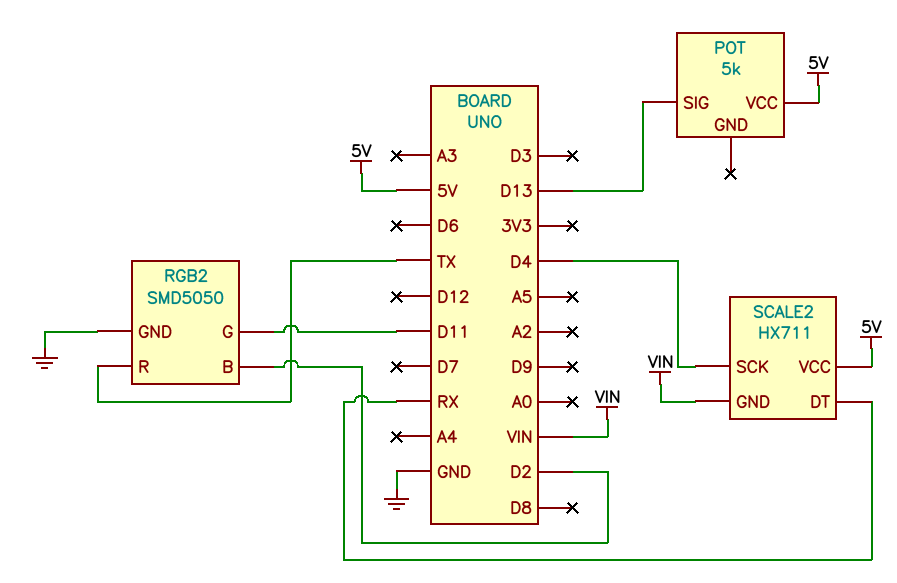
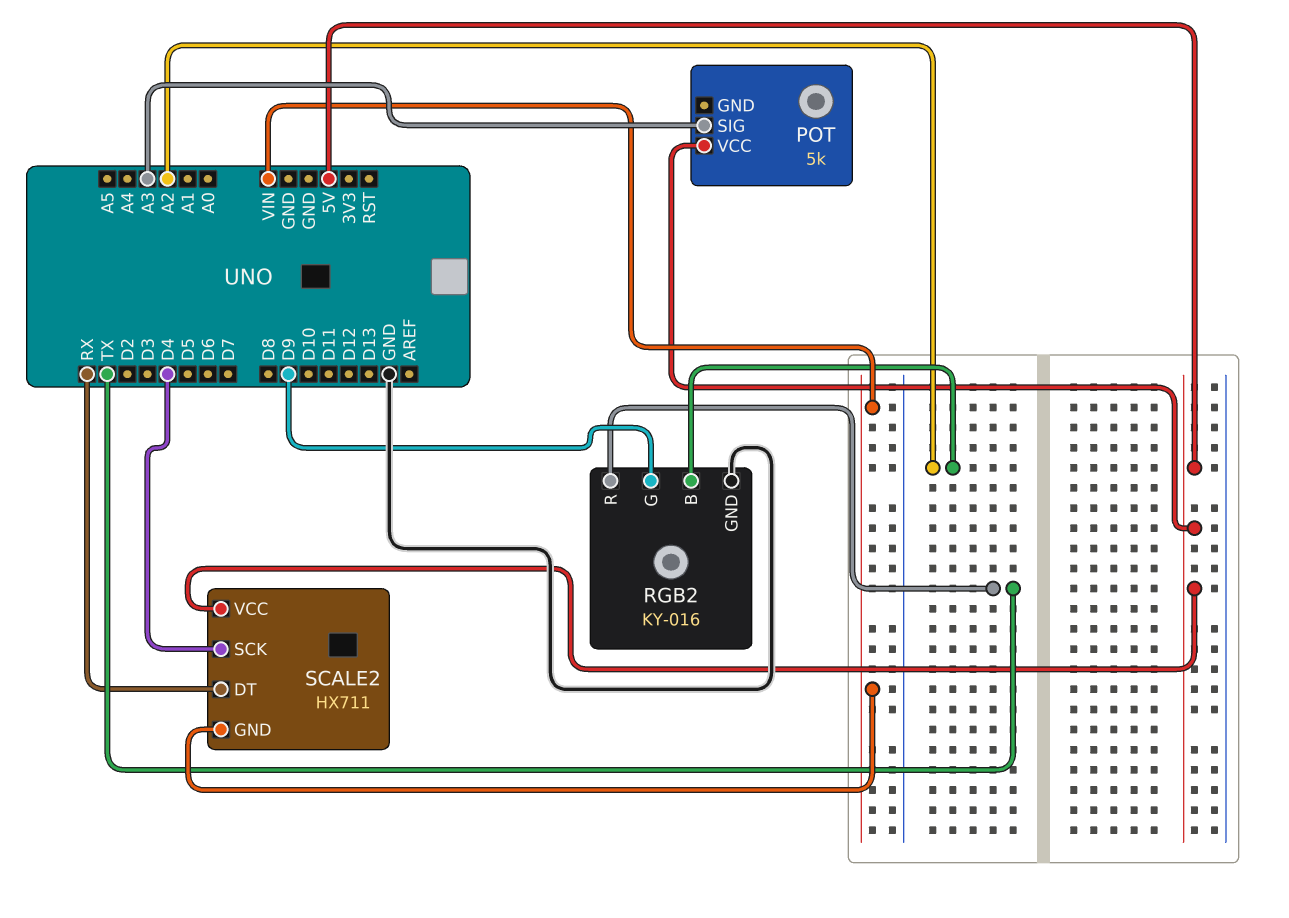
POT pin SIG: D13 -> A3
RGB2: SMD5050 -> KY-016
RGB2 pin B: D2 -> A2
RGB2 pin G: D11 -> D9

